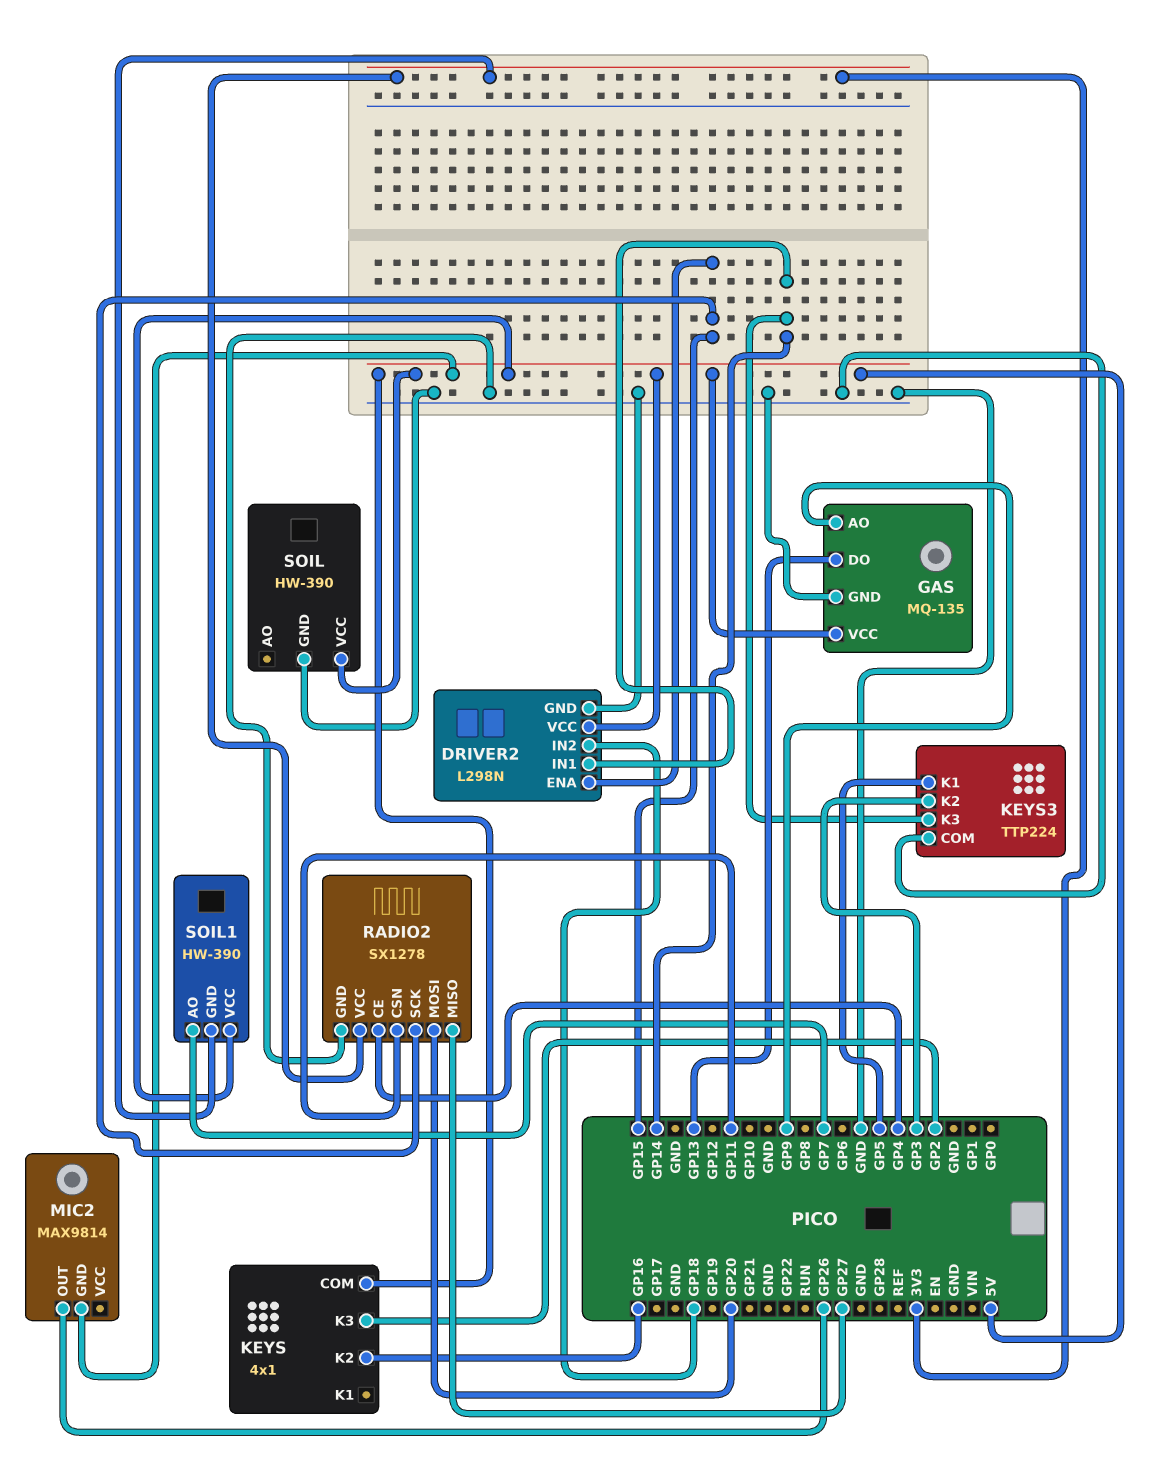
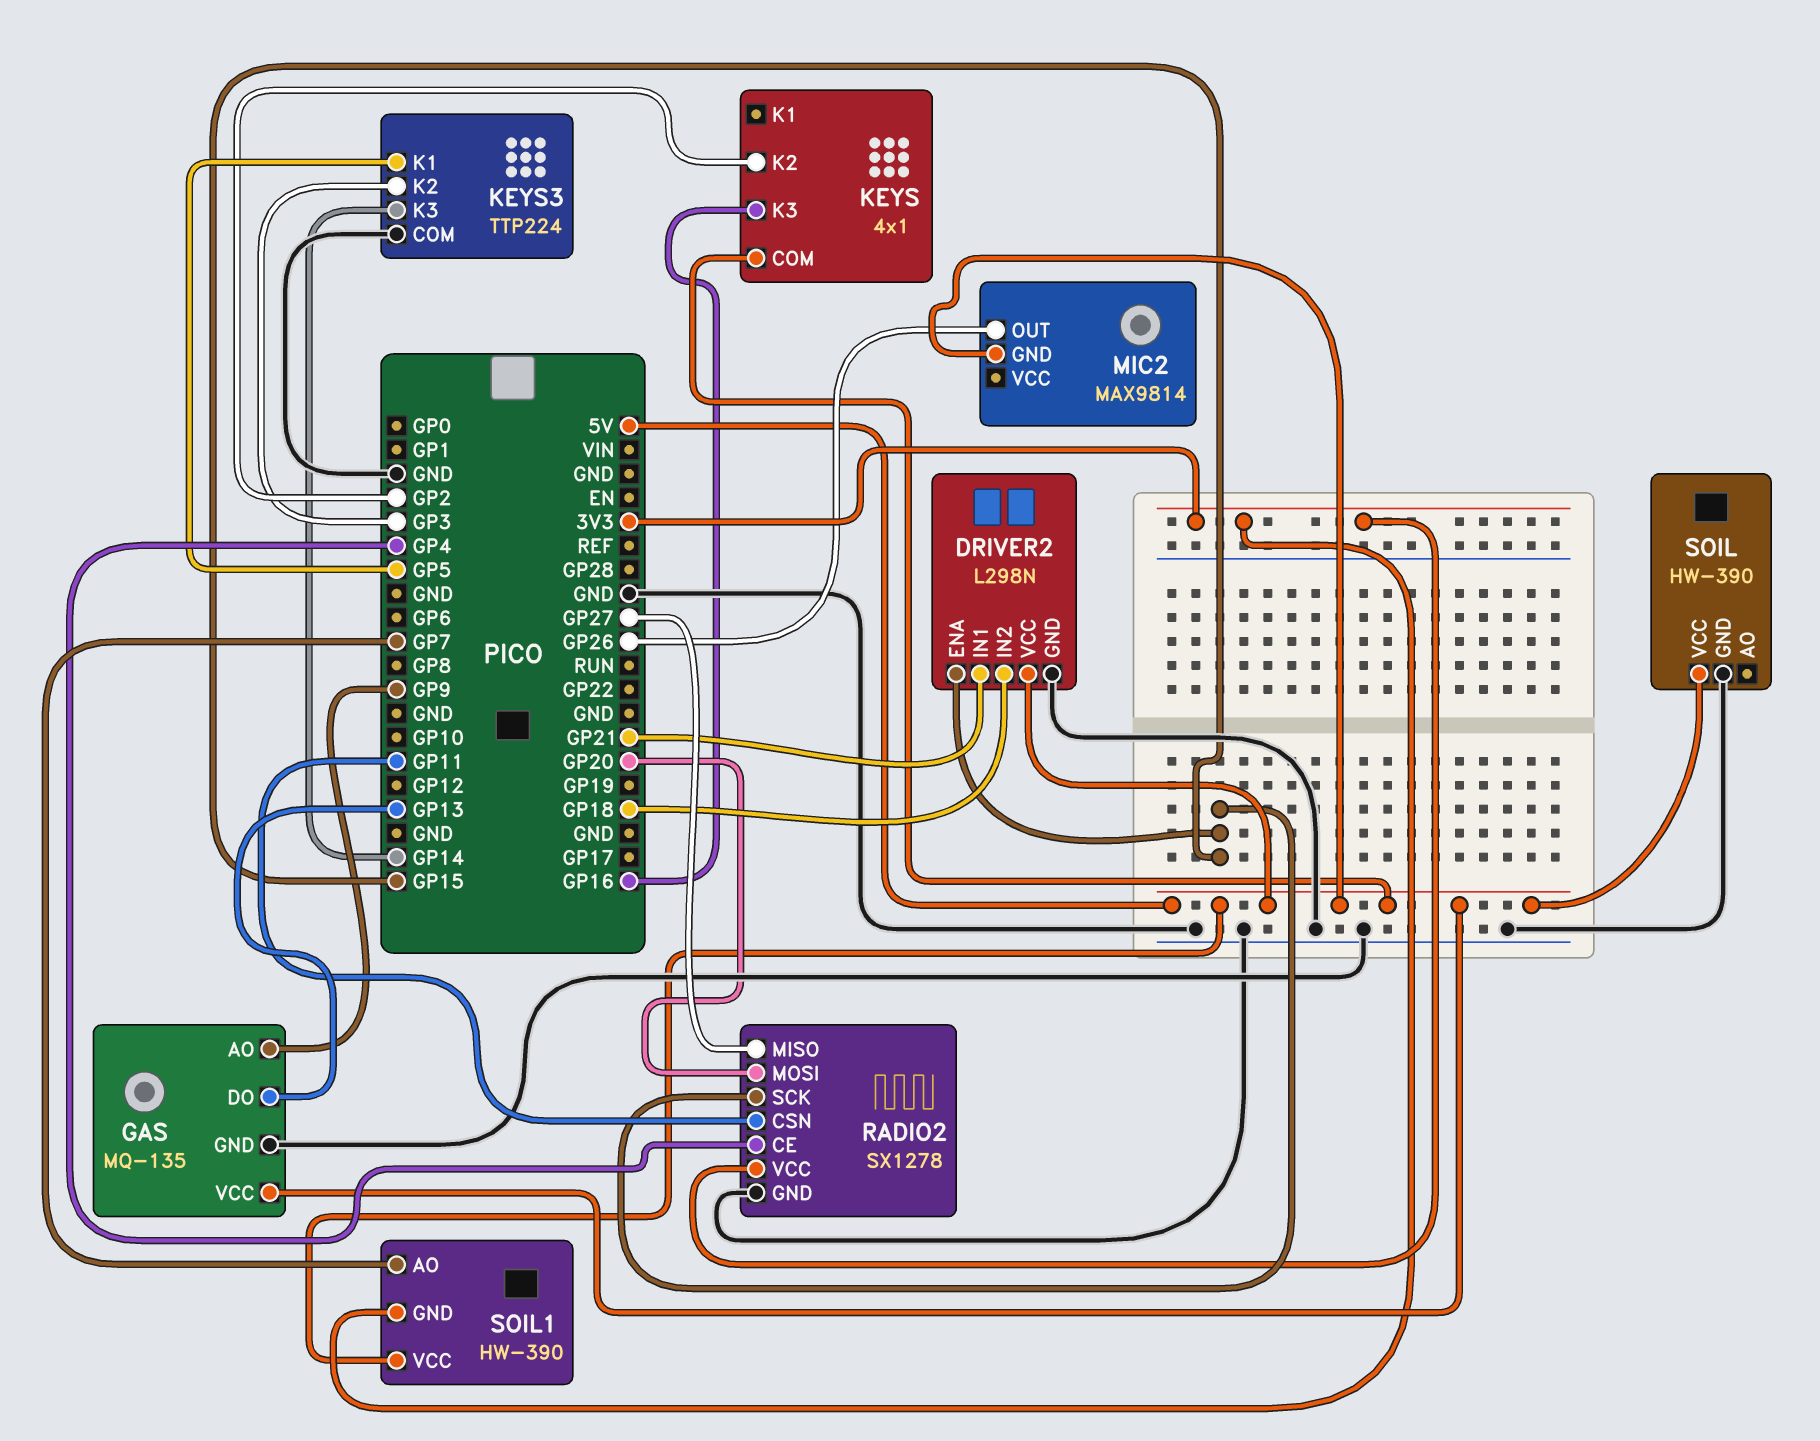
DRIVER2 pin IN1: GP14 -> GP21
KEYS pin K2: GP16 -> GP2
KEYS pin K3: GP2 -> GP16

